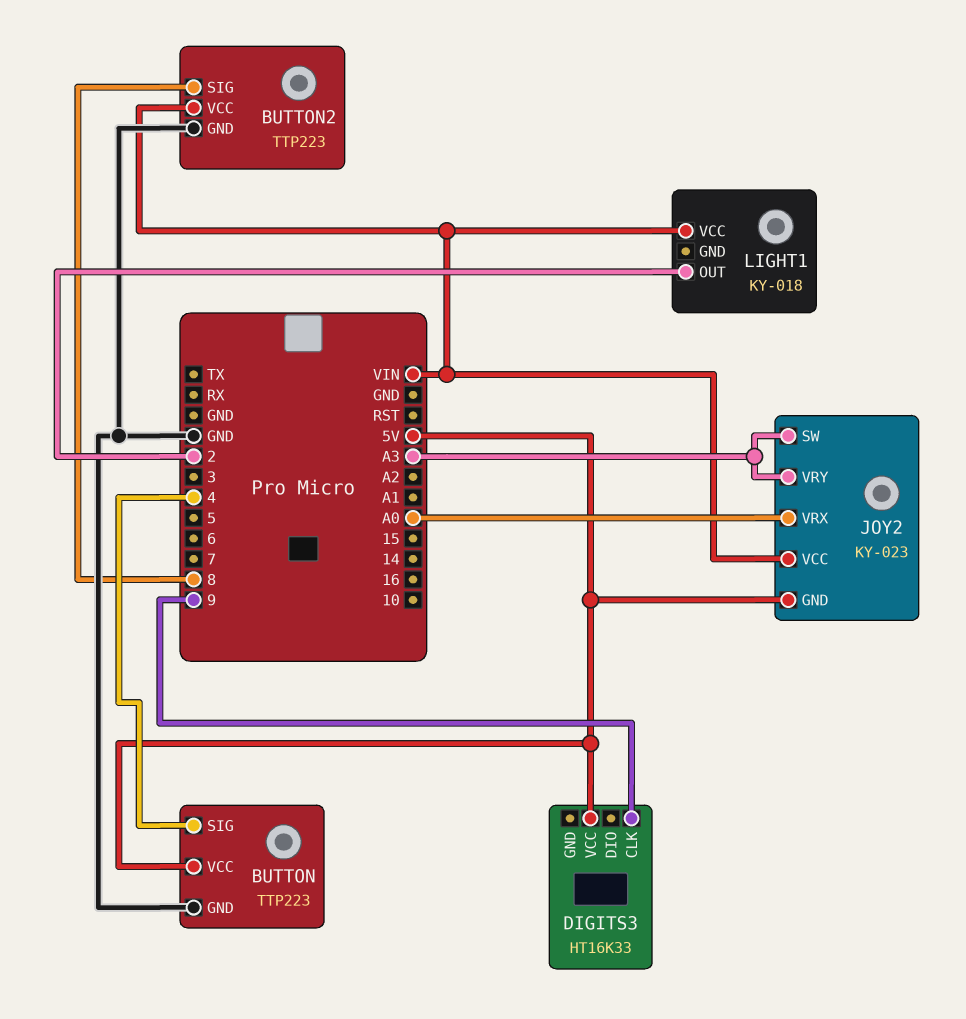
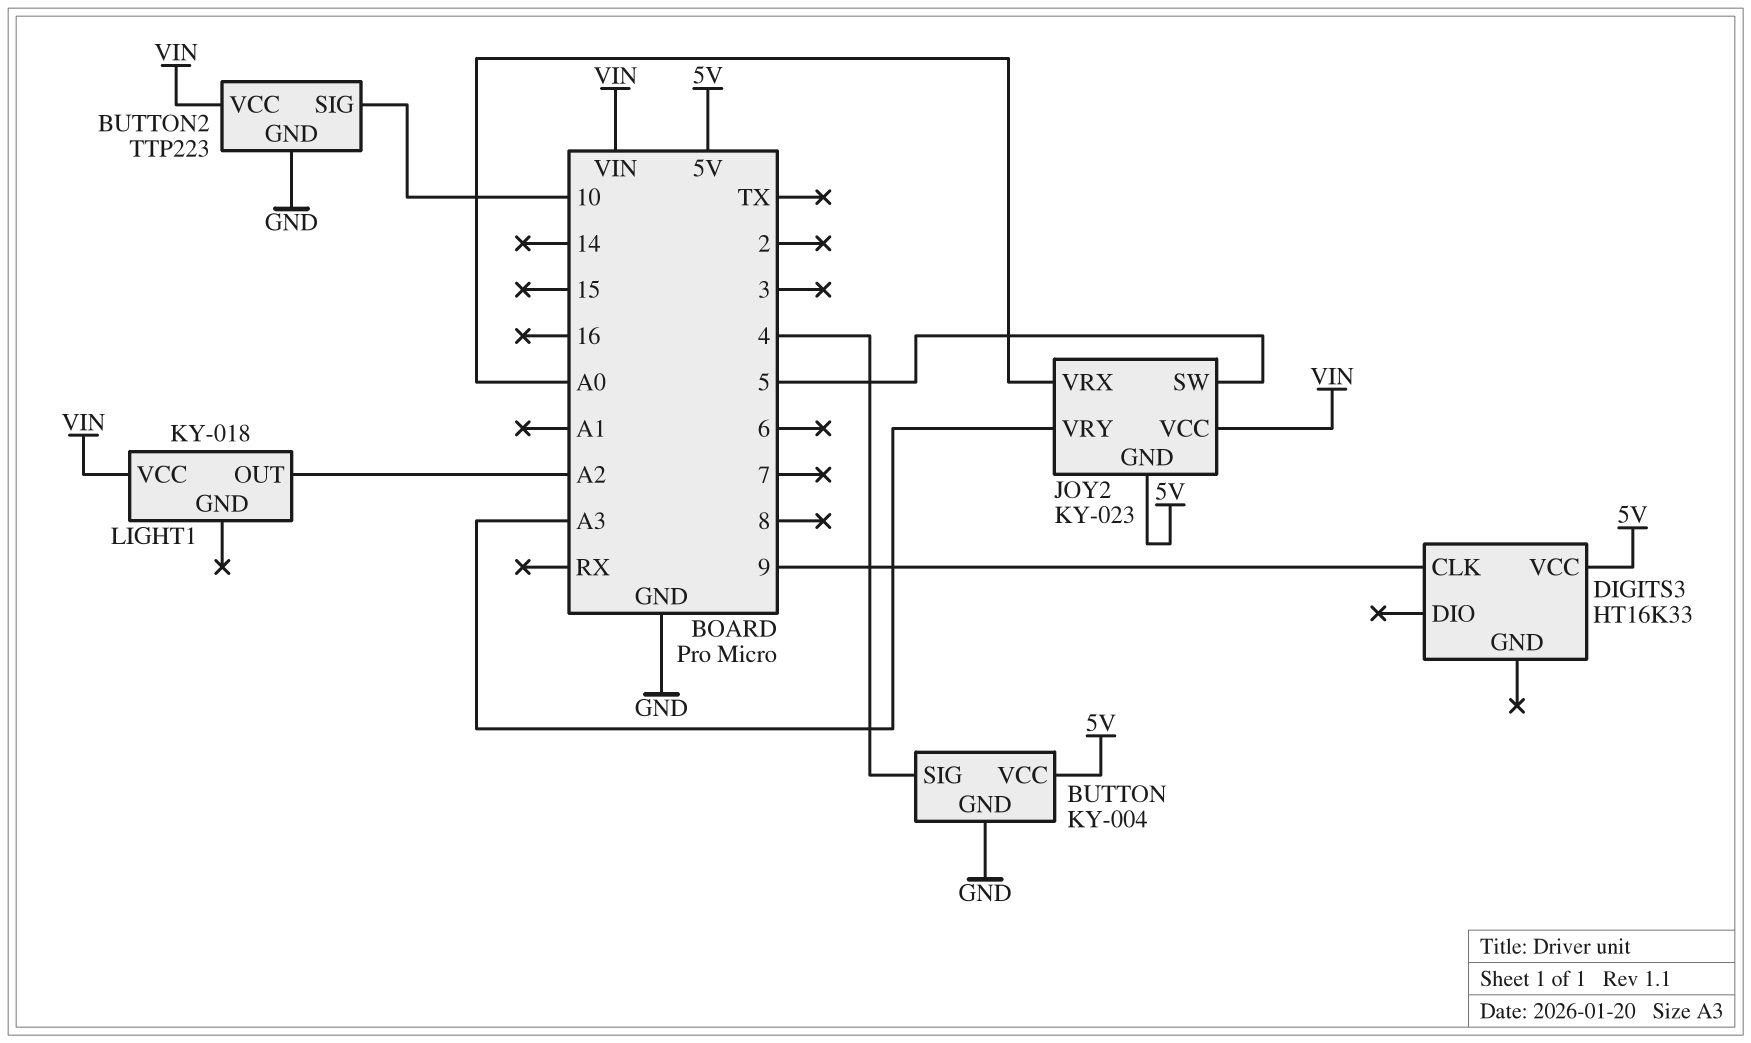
BUTTON: TTP223 -> KY-004
BUTTON2 pin SIG: 8 -> 10
JOY2 pin SW: A3 -> 5
LIGHT1 pin OUT: 2 -> A2

